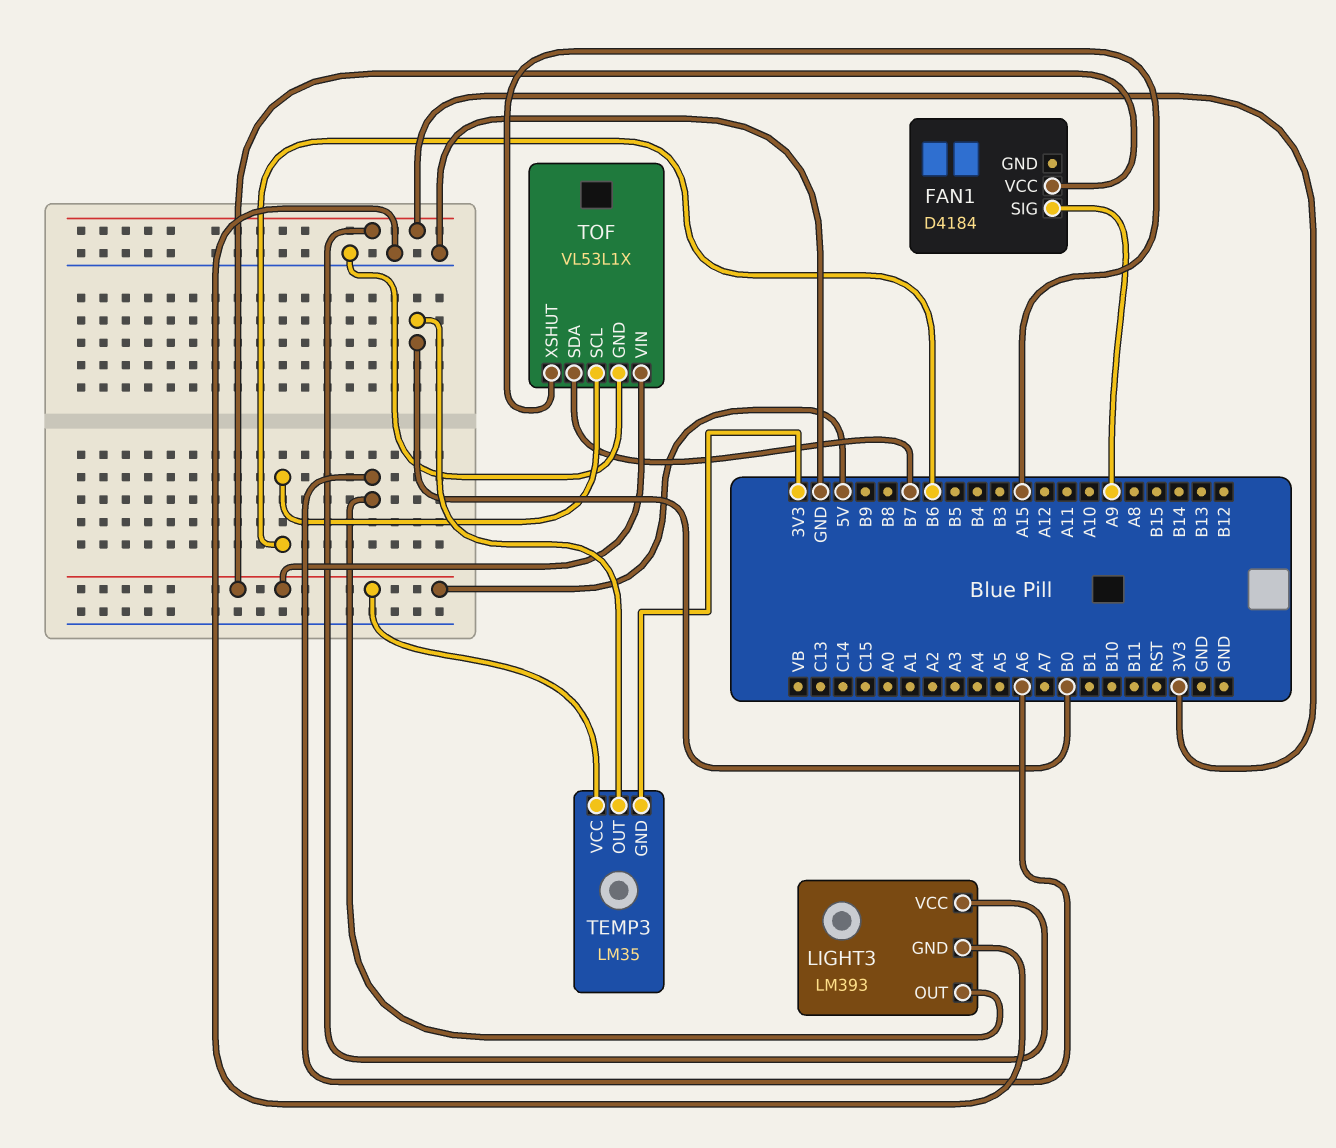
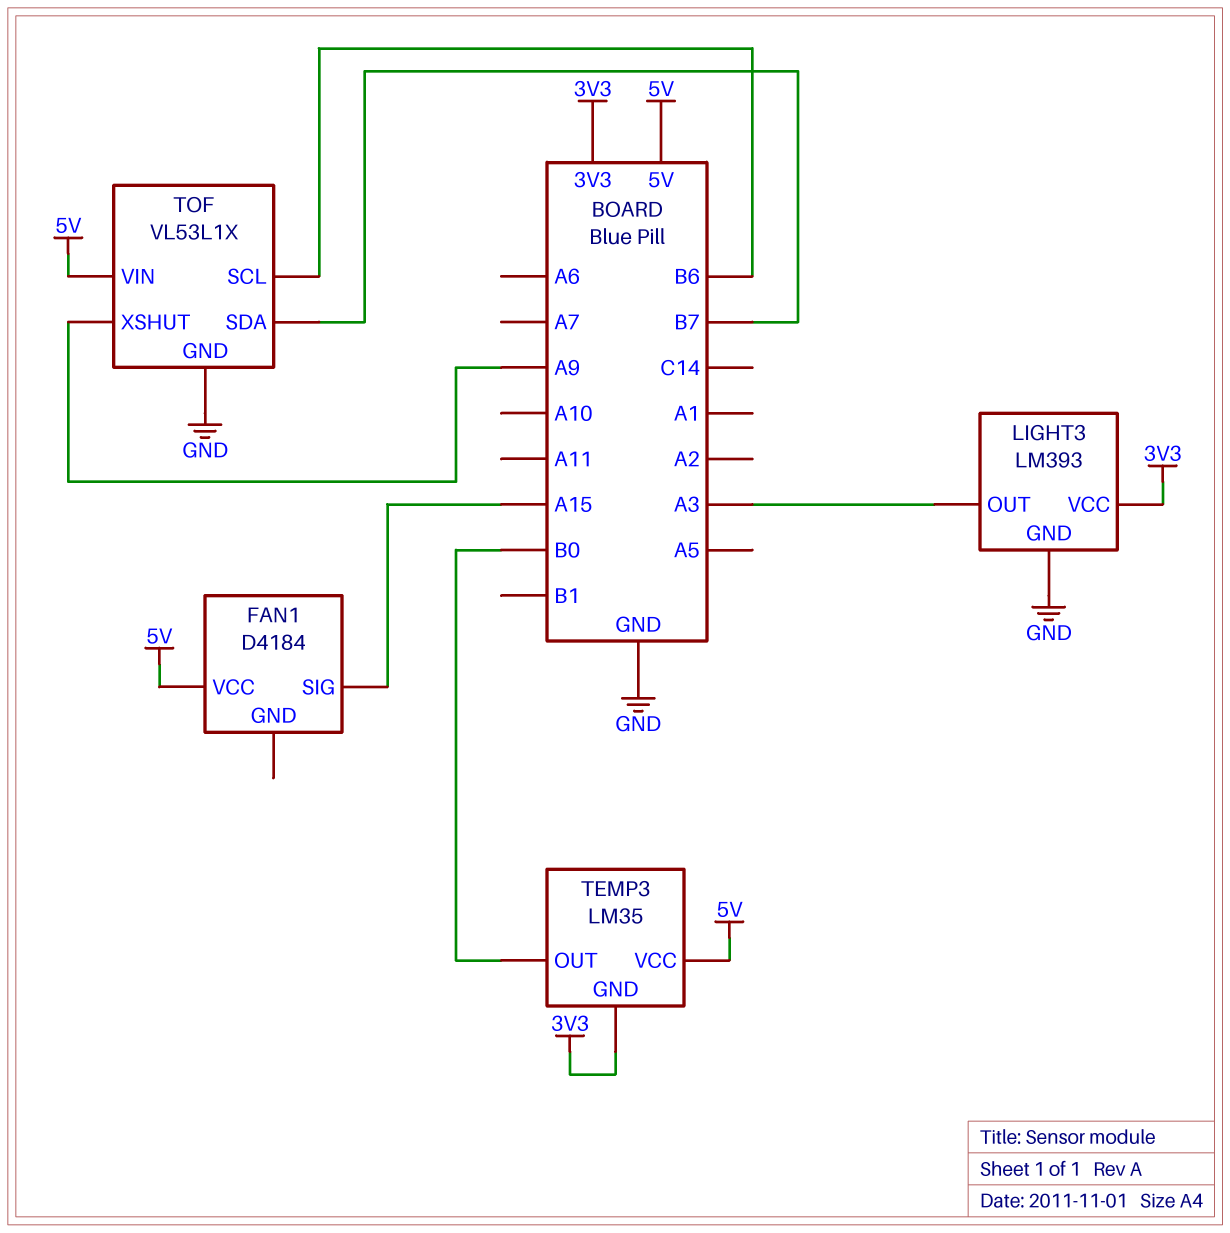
FAN1 pin SIG: A9 -> A15
LIGHT3 pin OUT: A6 -> A3
TOF pin XSHUT: A15 -> A9

